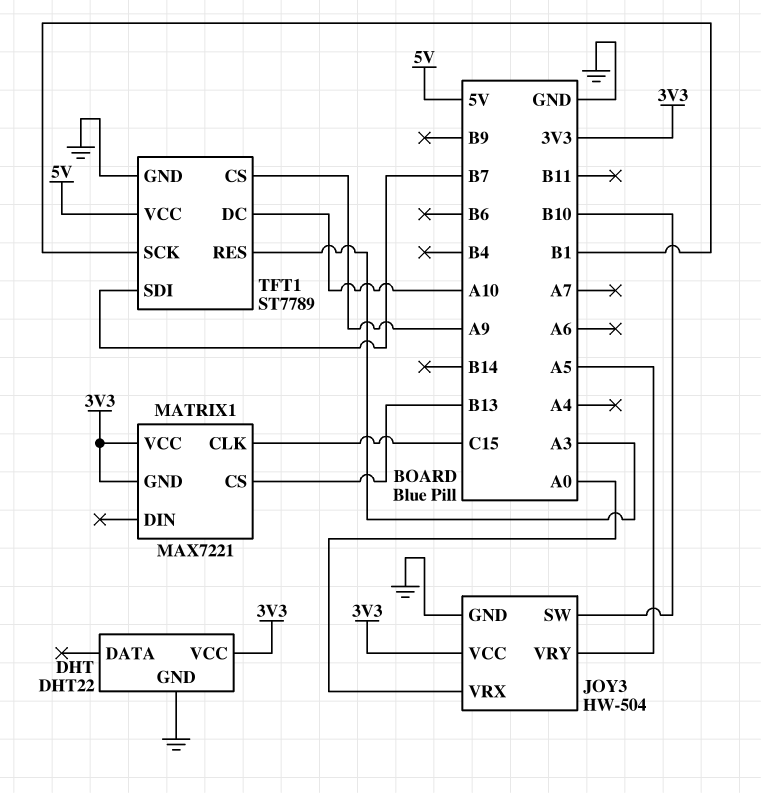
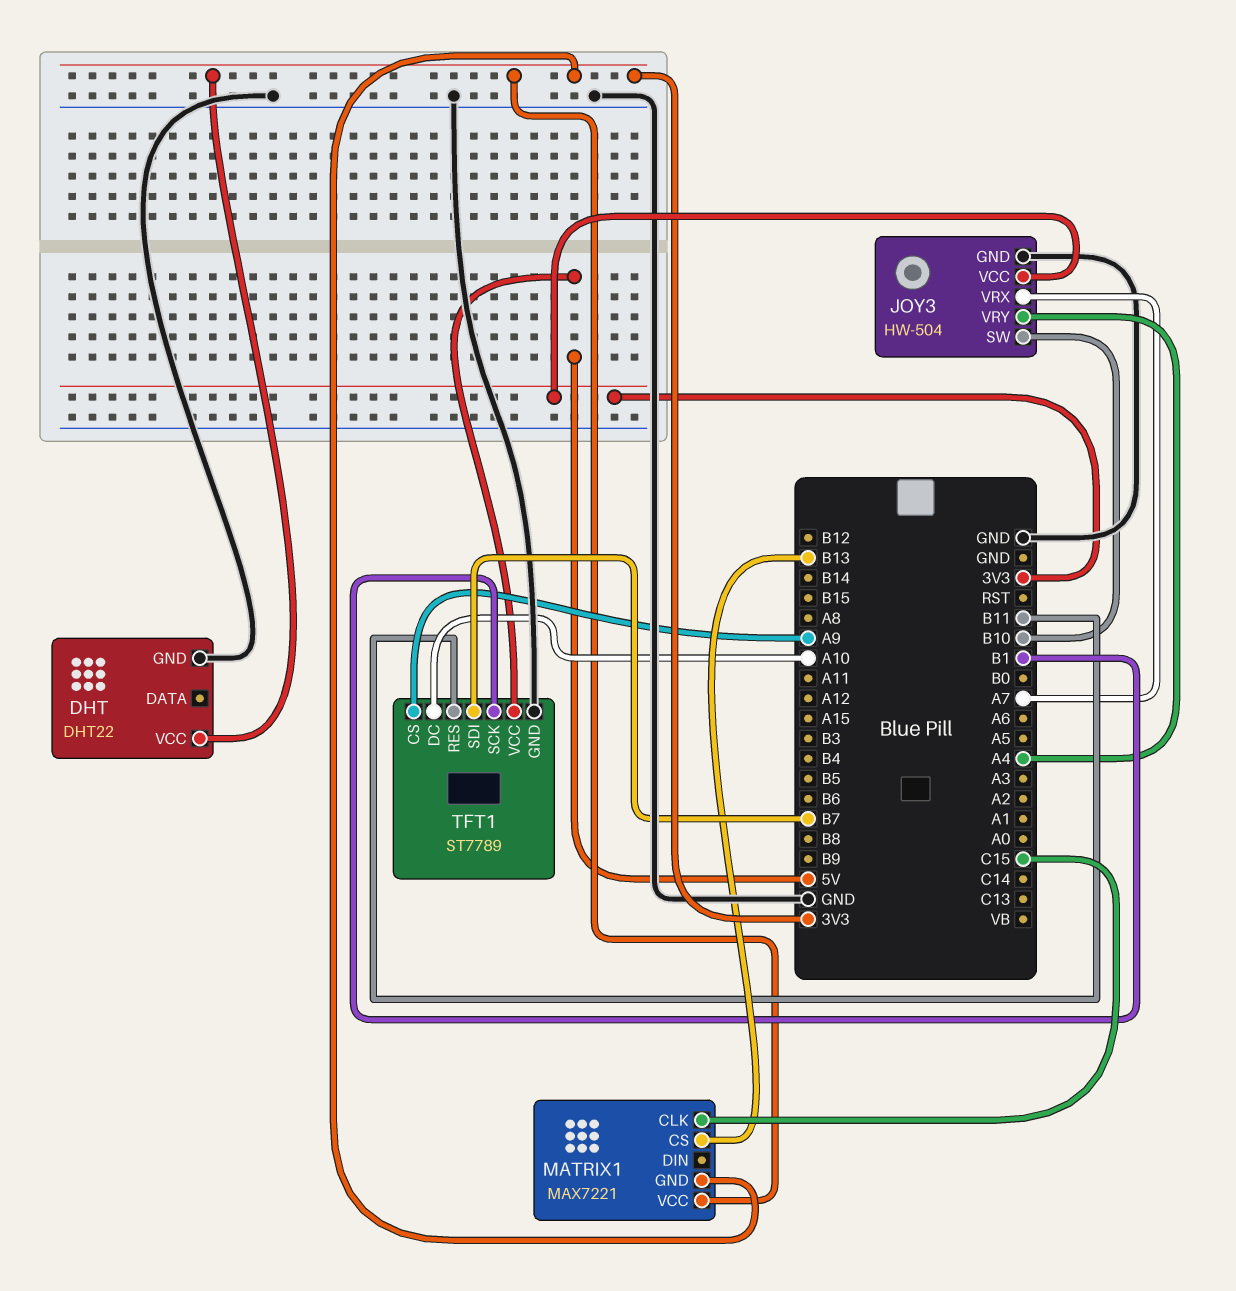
JOY3 pin VRX: A0 -> A7
JOY3 pin VRY: A5 -> A4
TFT1 pin RES: A3 -> B11

